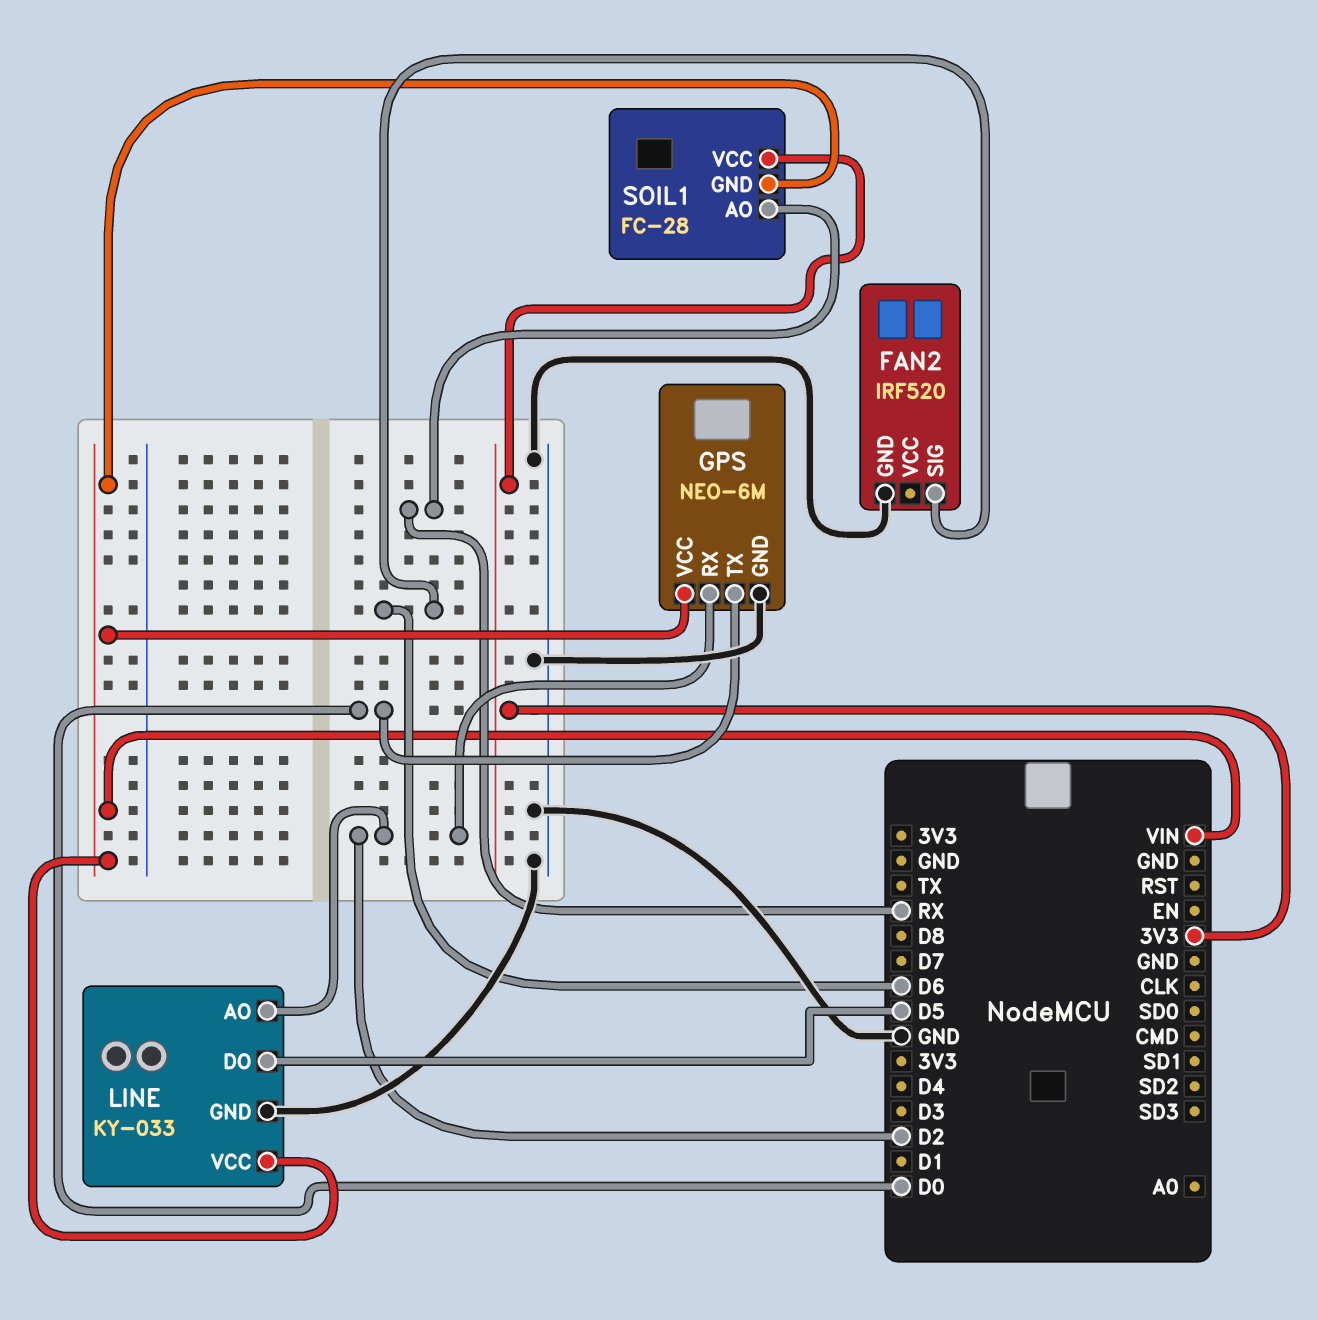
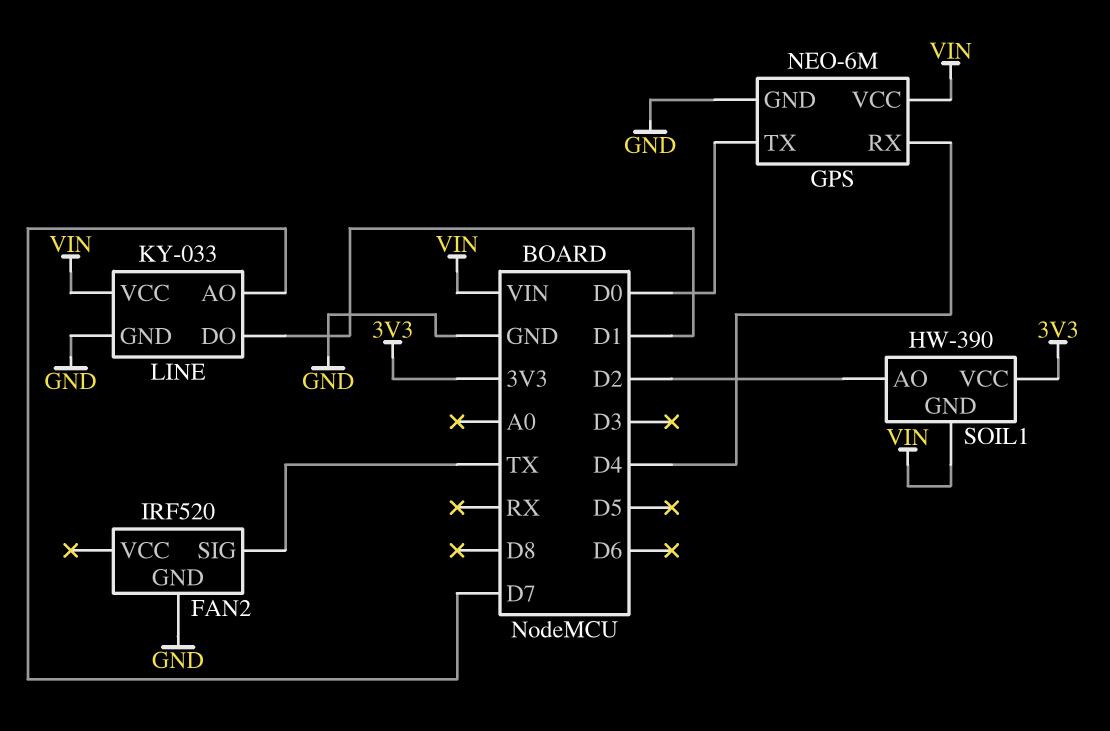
FAN2 pin SIG: D6 -> TX
GPS pin RX: D2 -> D4
LINE pin AO: D2 -> D7
LINE pin DO: D5 -> D1
SOIL1: FC-28 -> HW-390
SOIL1 pin AO: RX -> D2

